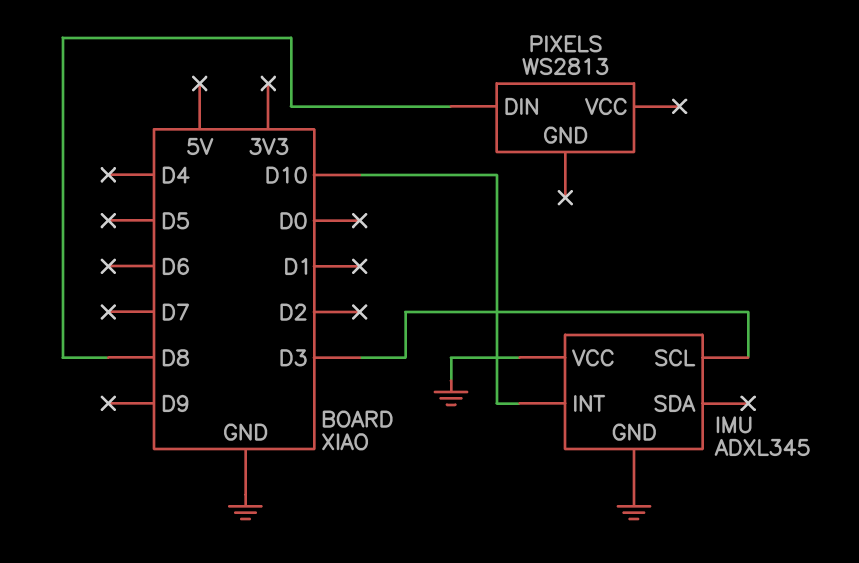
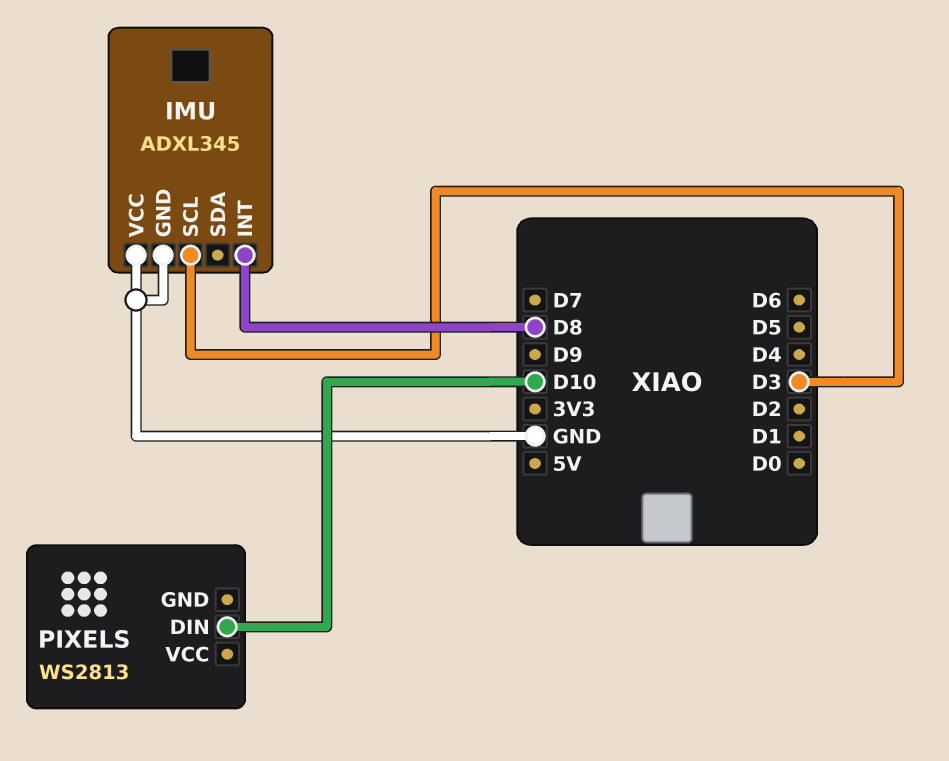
IMU pin INT: D10 -> D8
PIXELS pin DIN: D8 -> D10

